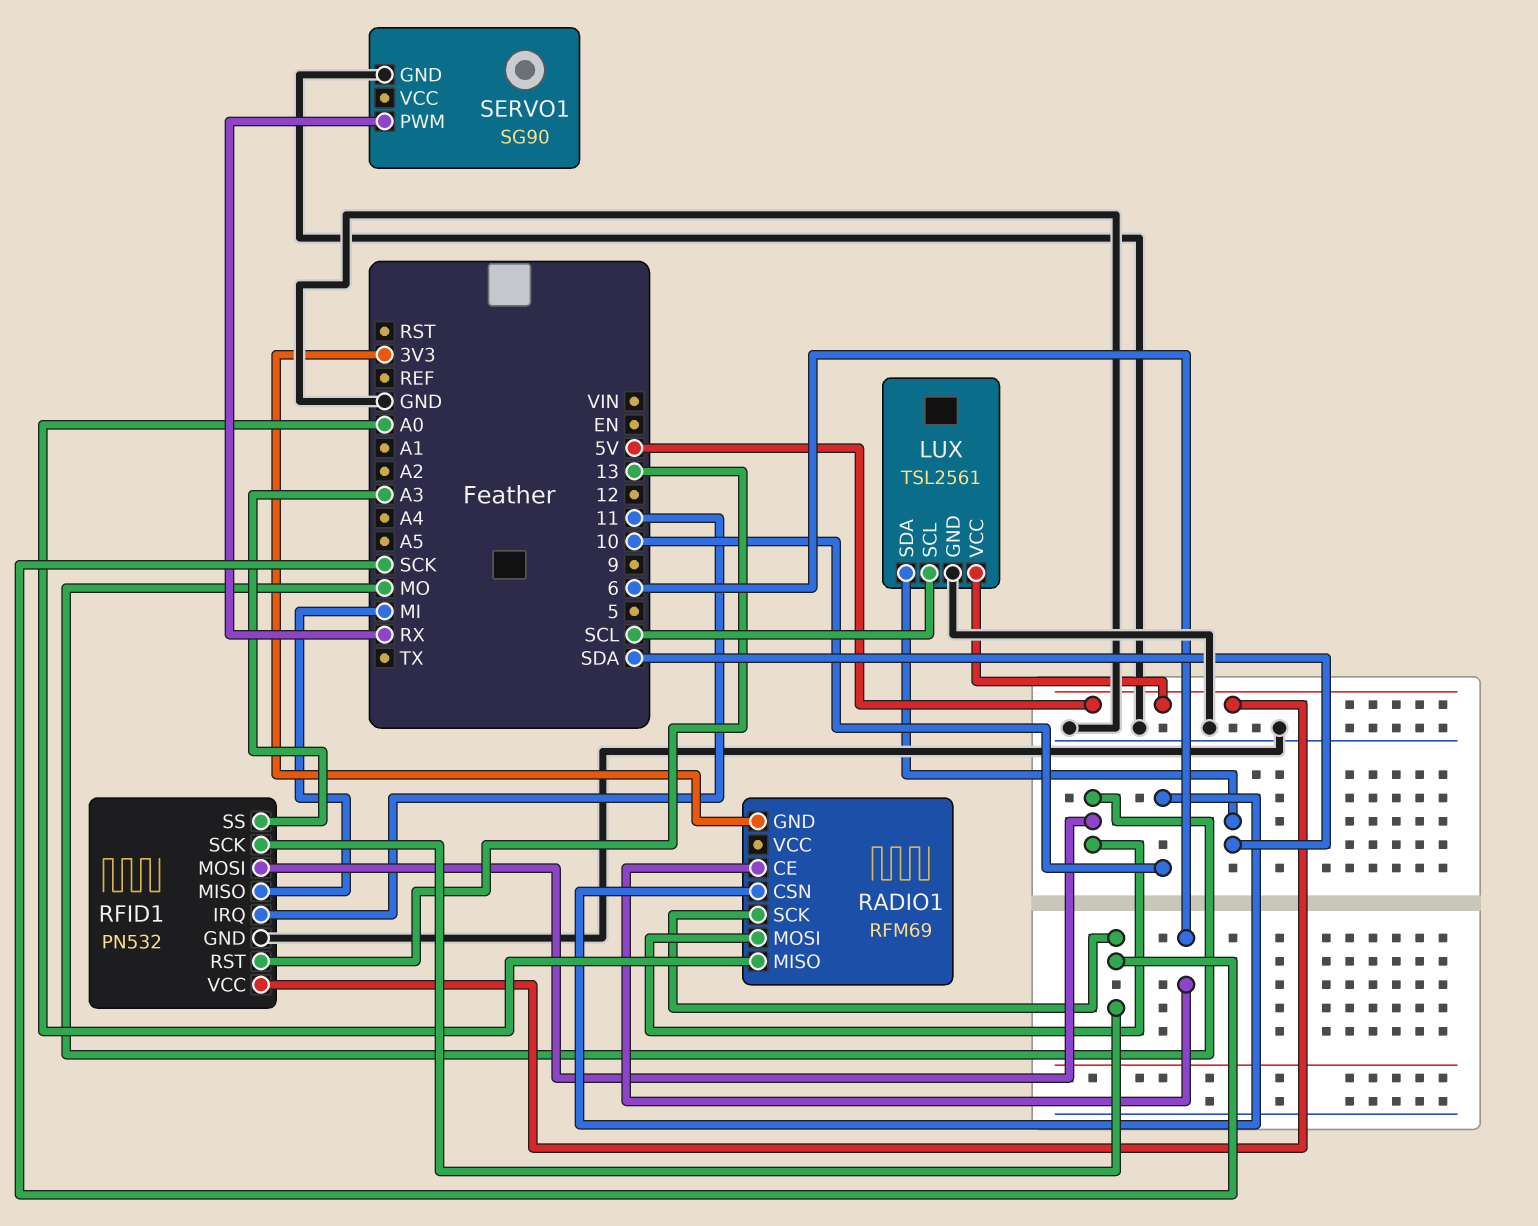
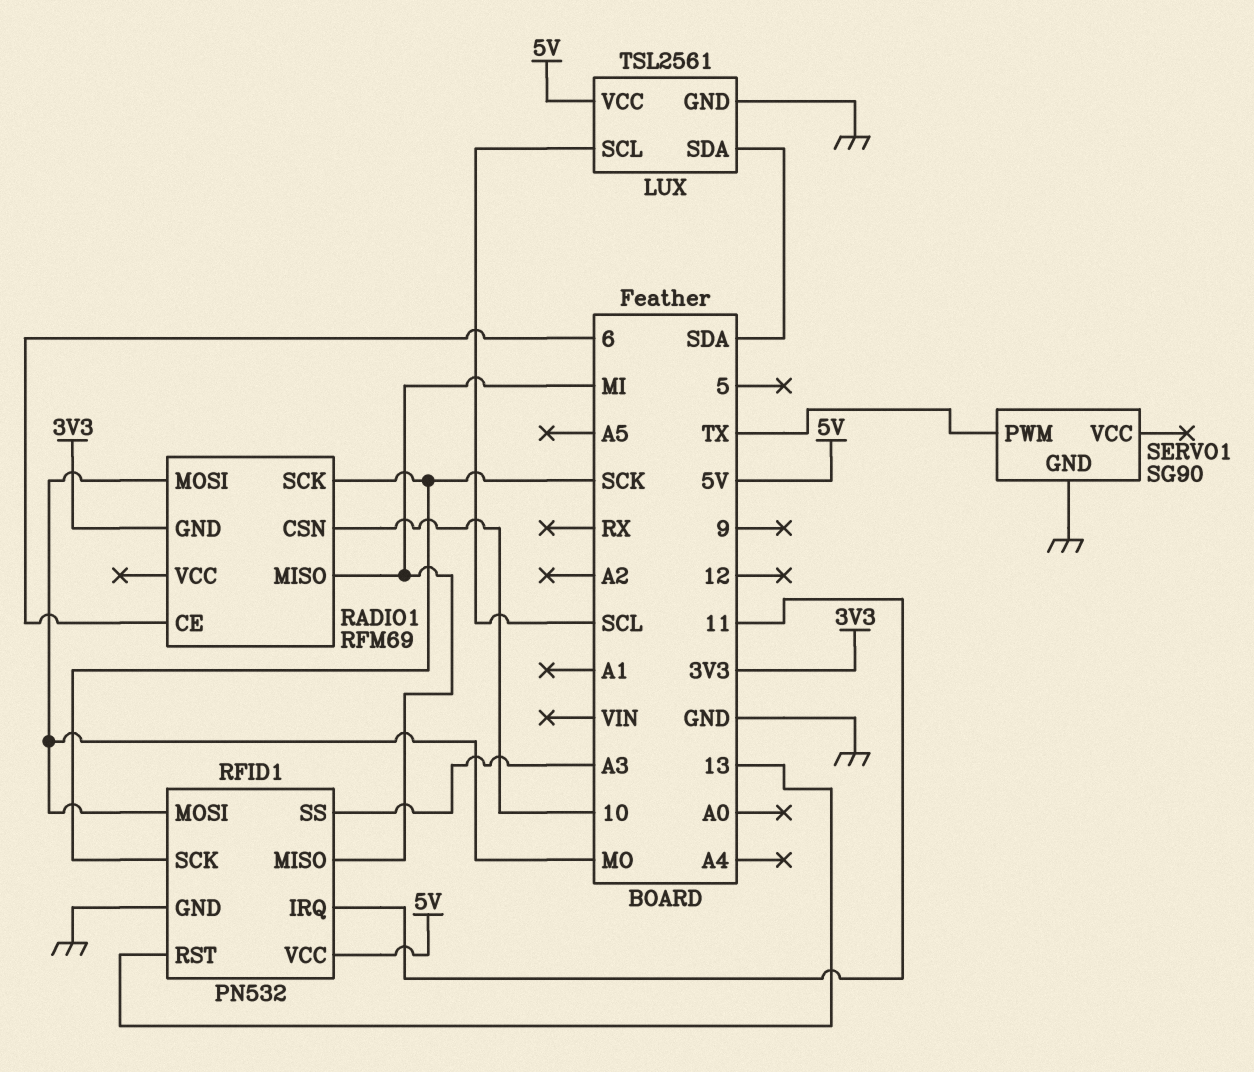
RADIO1 pin MISO: A0 -> MI
SERVO1 pin PWM: RX -> TX

